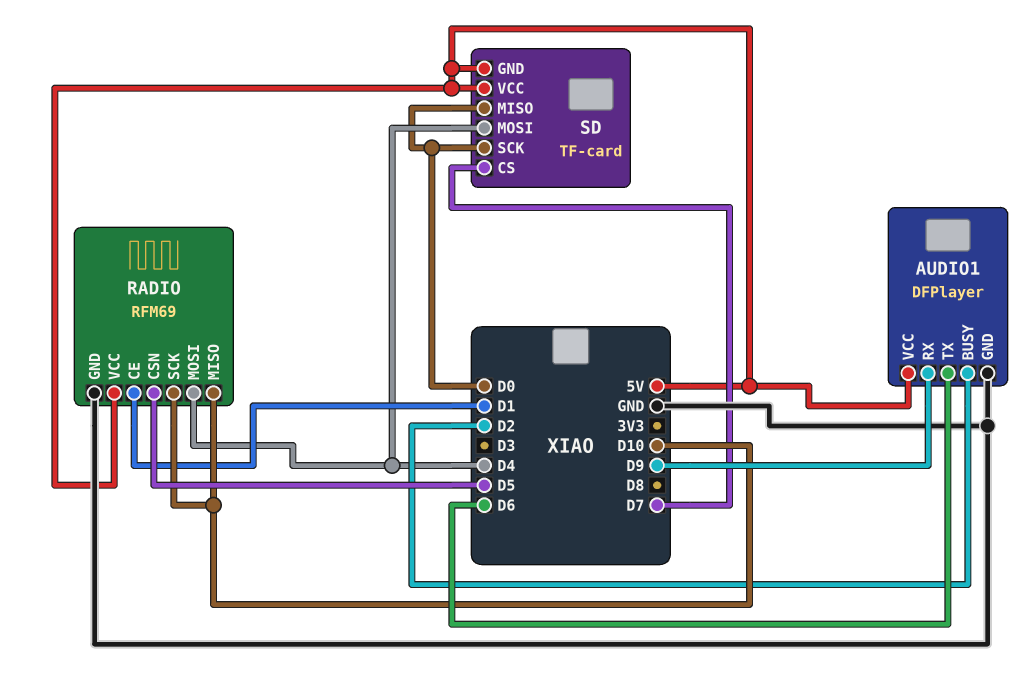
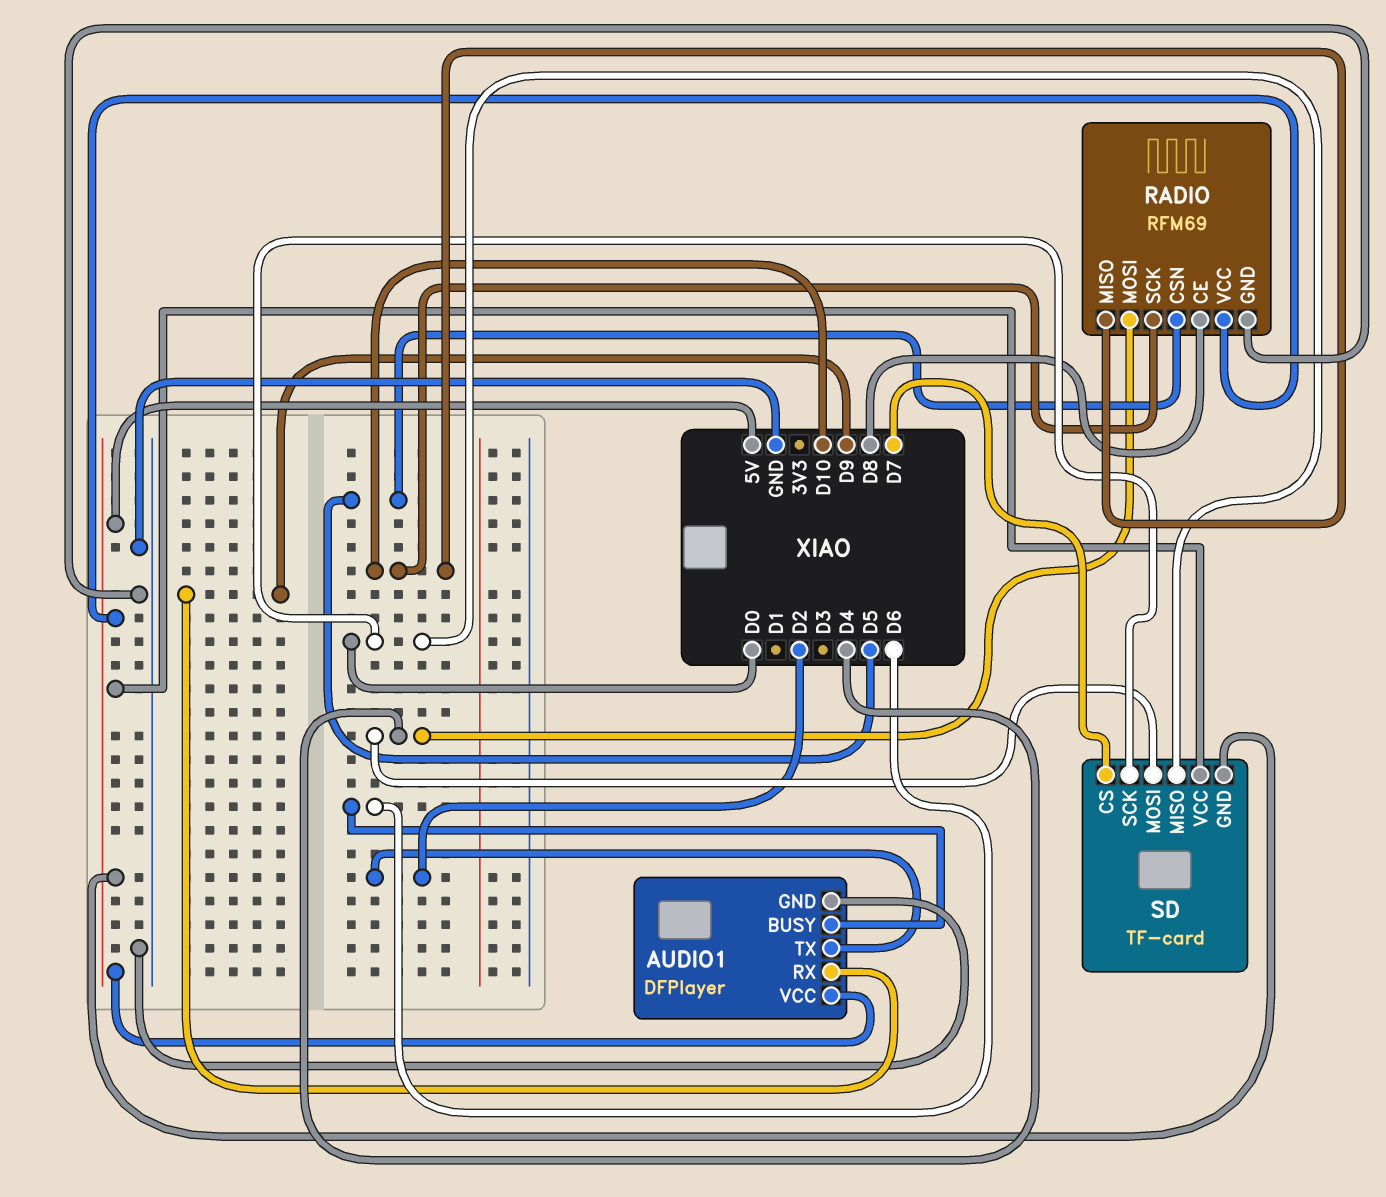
AUDIO1 pin BUSY: D2 -> D6
AUDIO1 pin TX: D6 -> D2
RADIO pin CE: D1 -> D8

